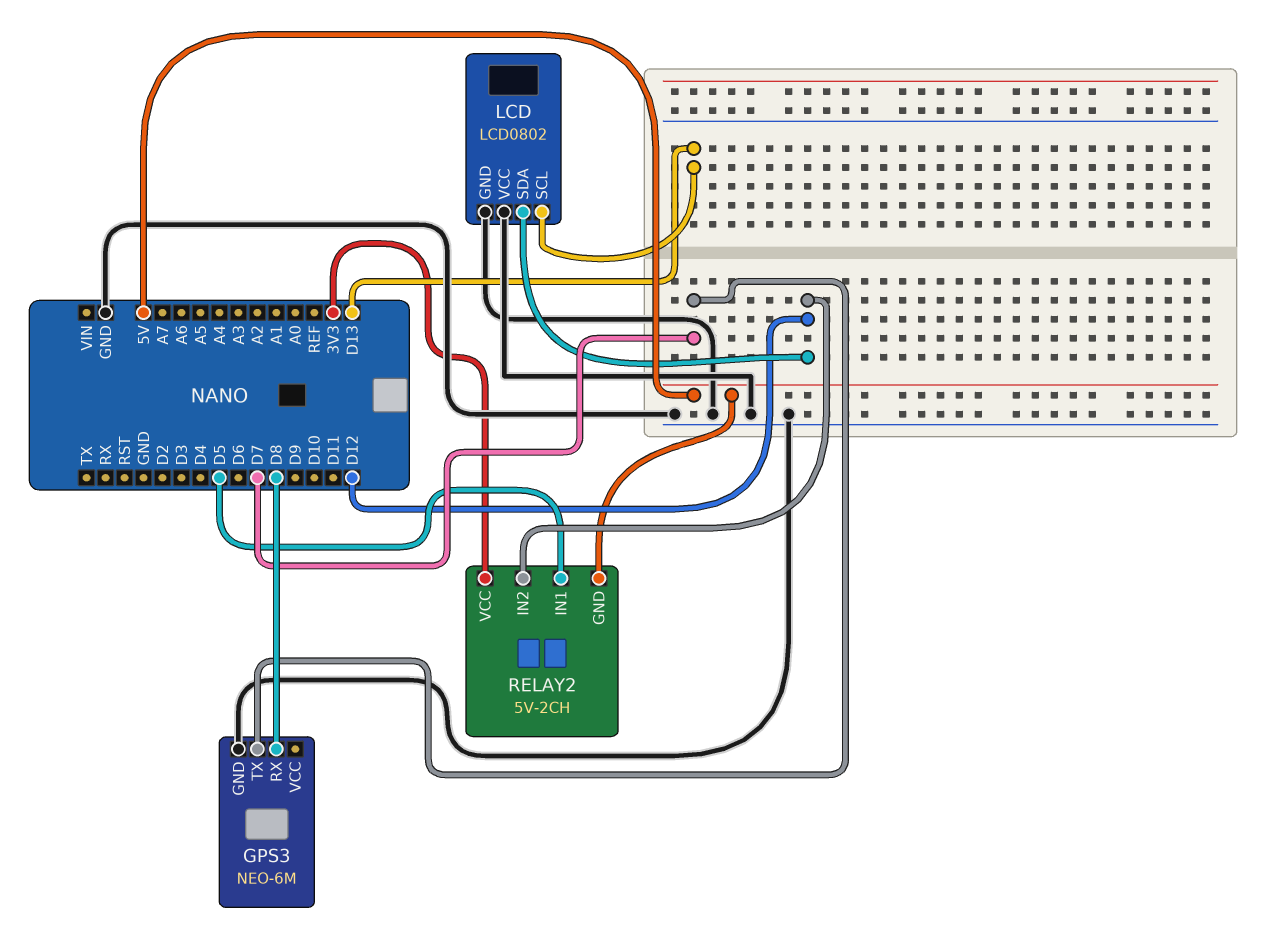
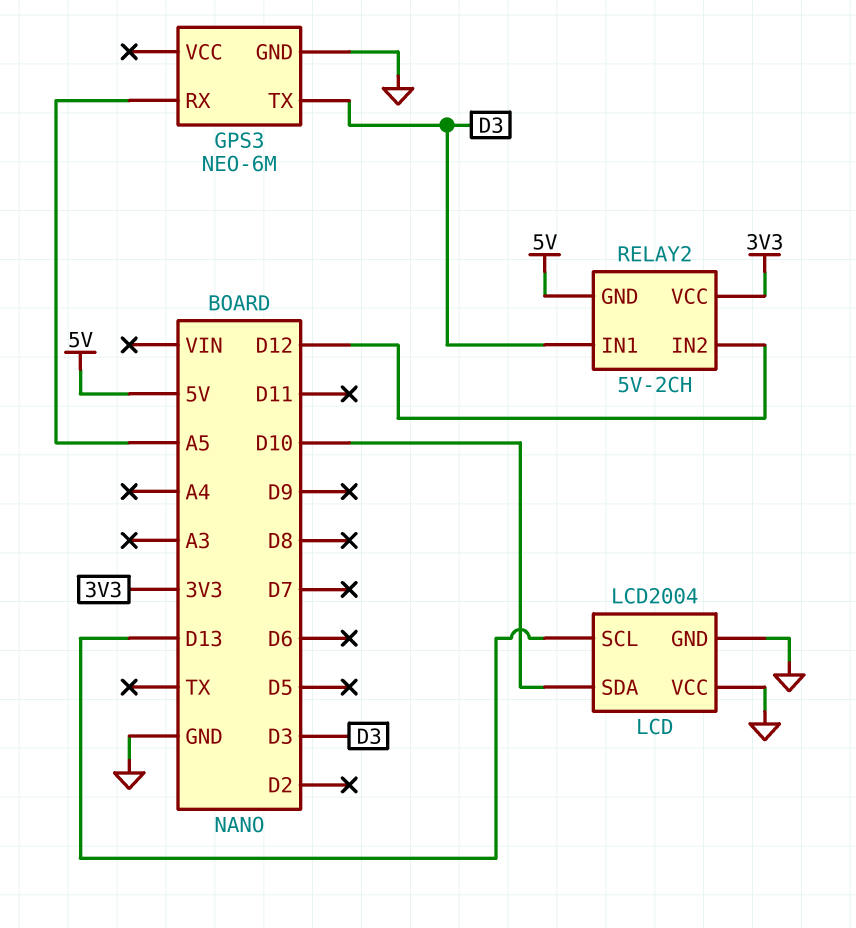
GPS3 pin RX: D8 -> A5
GPS3 pin TX: D7 -> D3
LCD: LCD0802 -> LCD2004
LCD pin SDA: D12 -> D10
RELAY2 pin IN1: D5 -> D3

